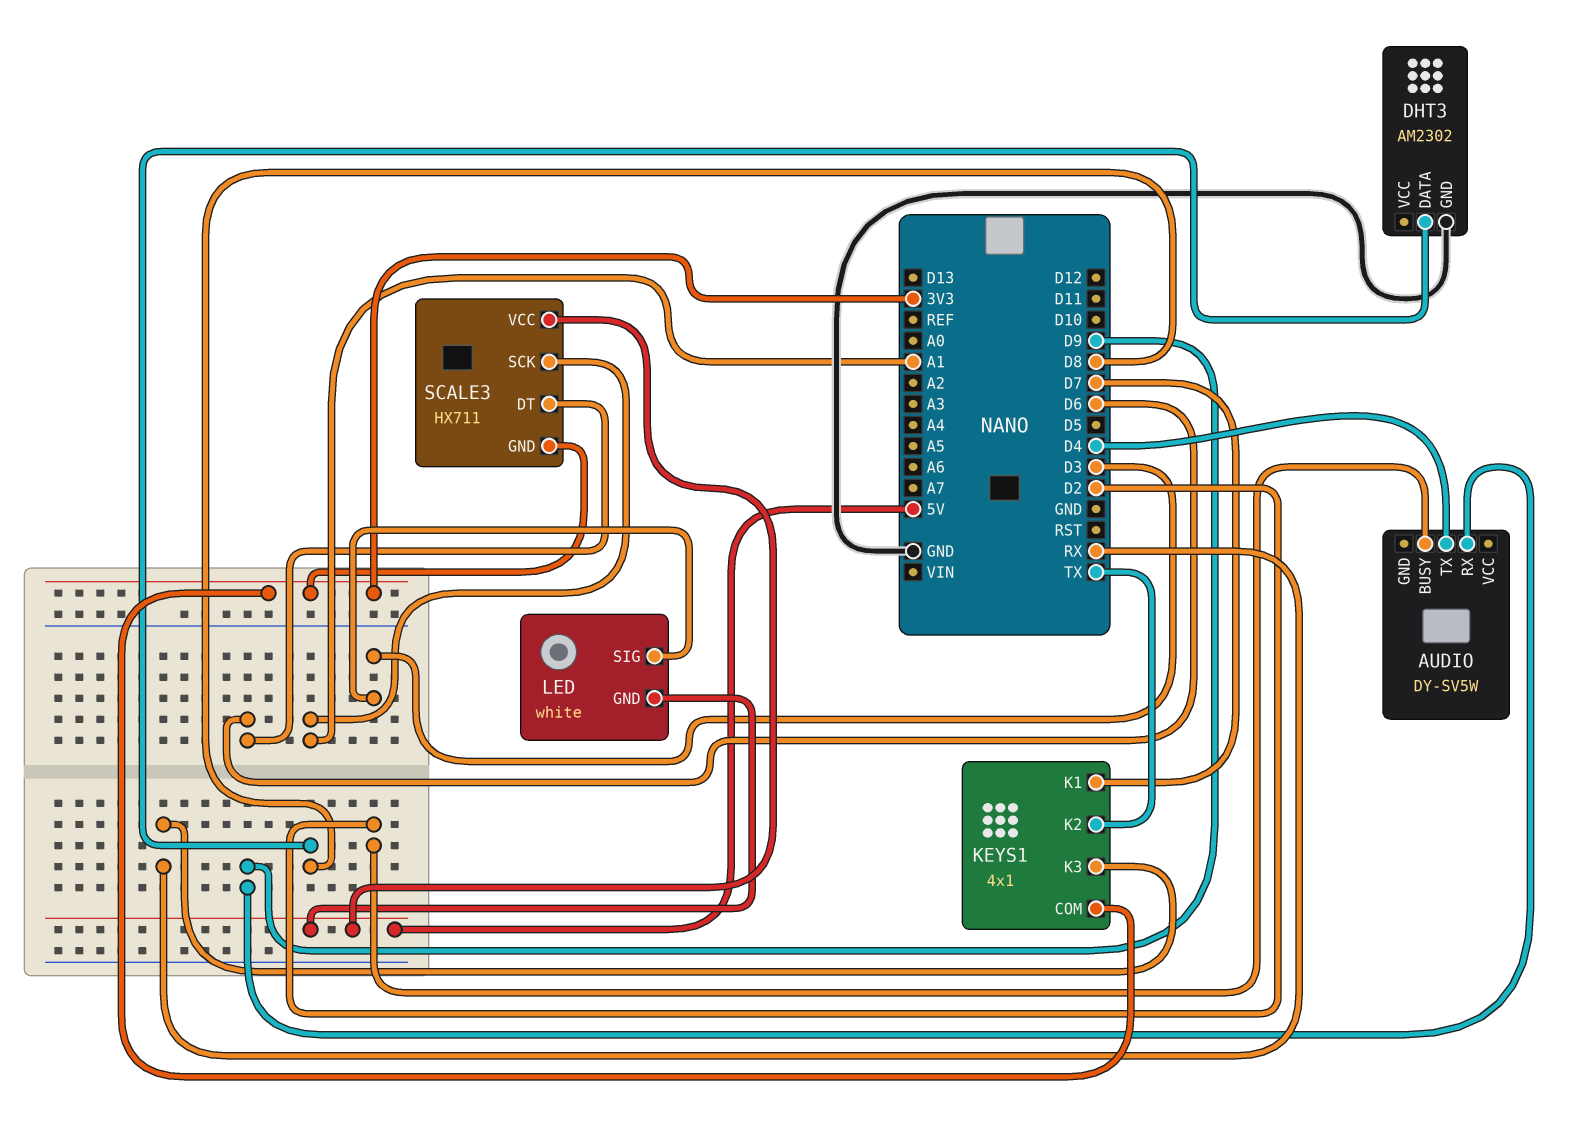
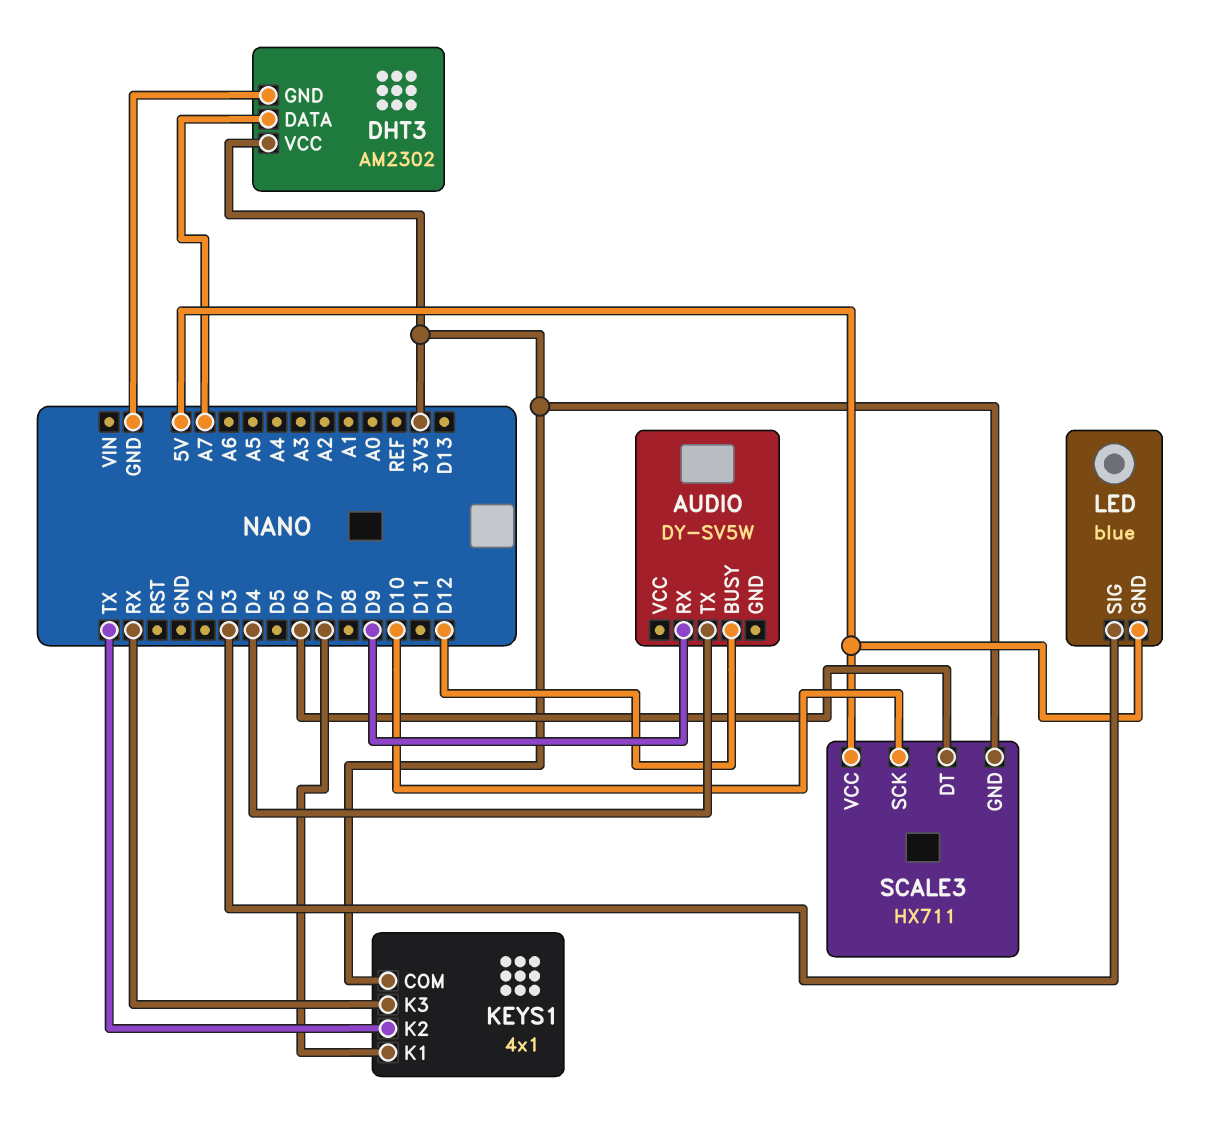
AUDIO pin BUSY: D2 -> D12
DHT3 pin DATA: D8 -> A7
DHT3 pin VCC: none -> 3V3
LED: white -> blue
SCALE3 pin SCK: A1 -> D10

